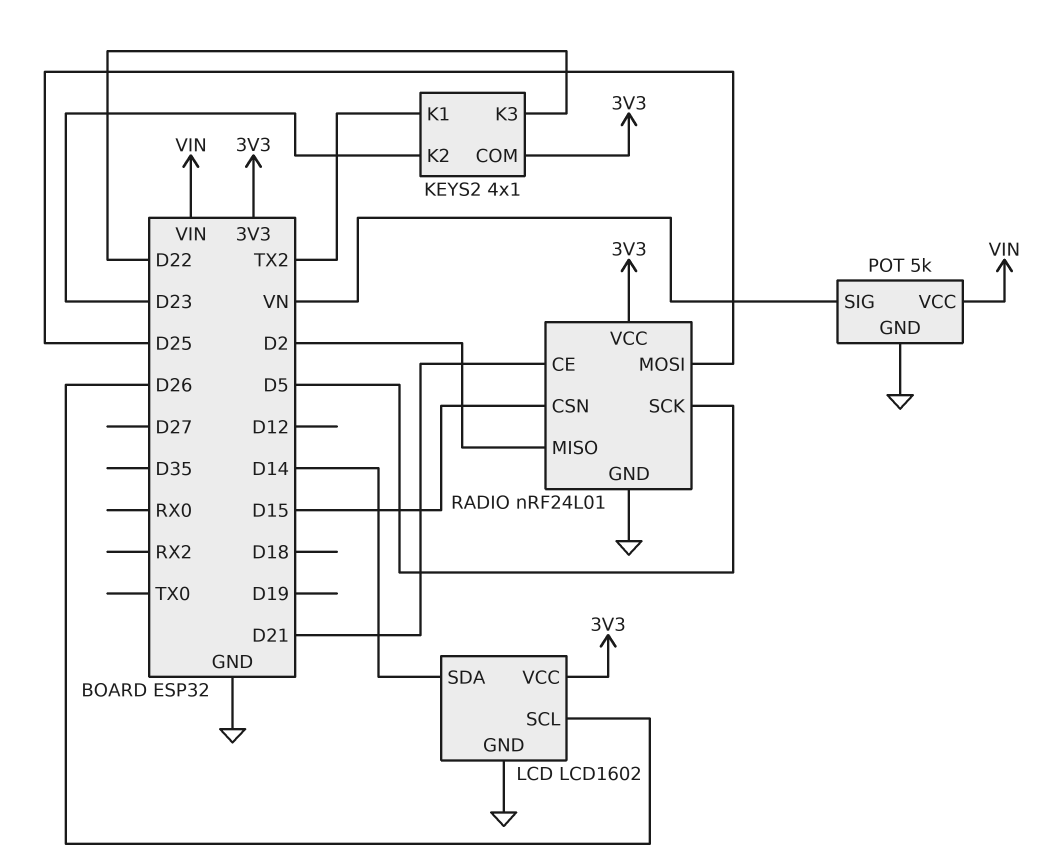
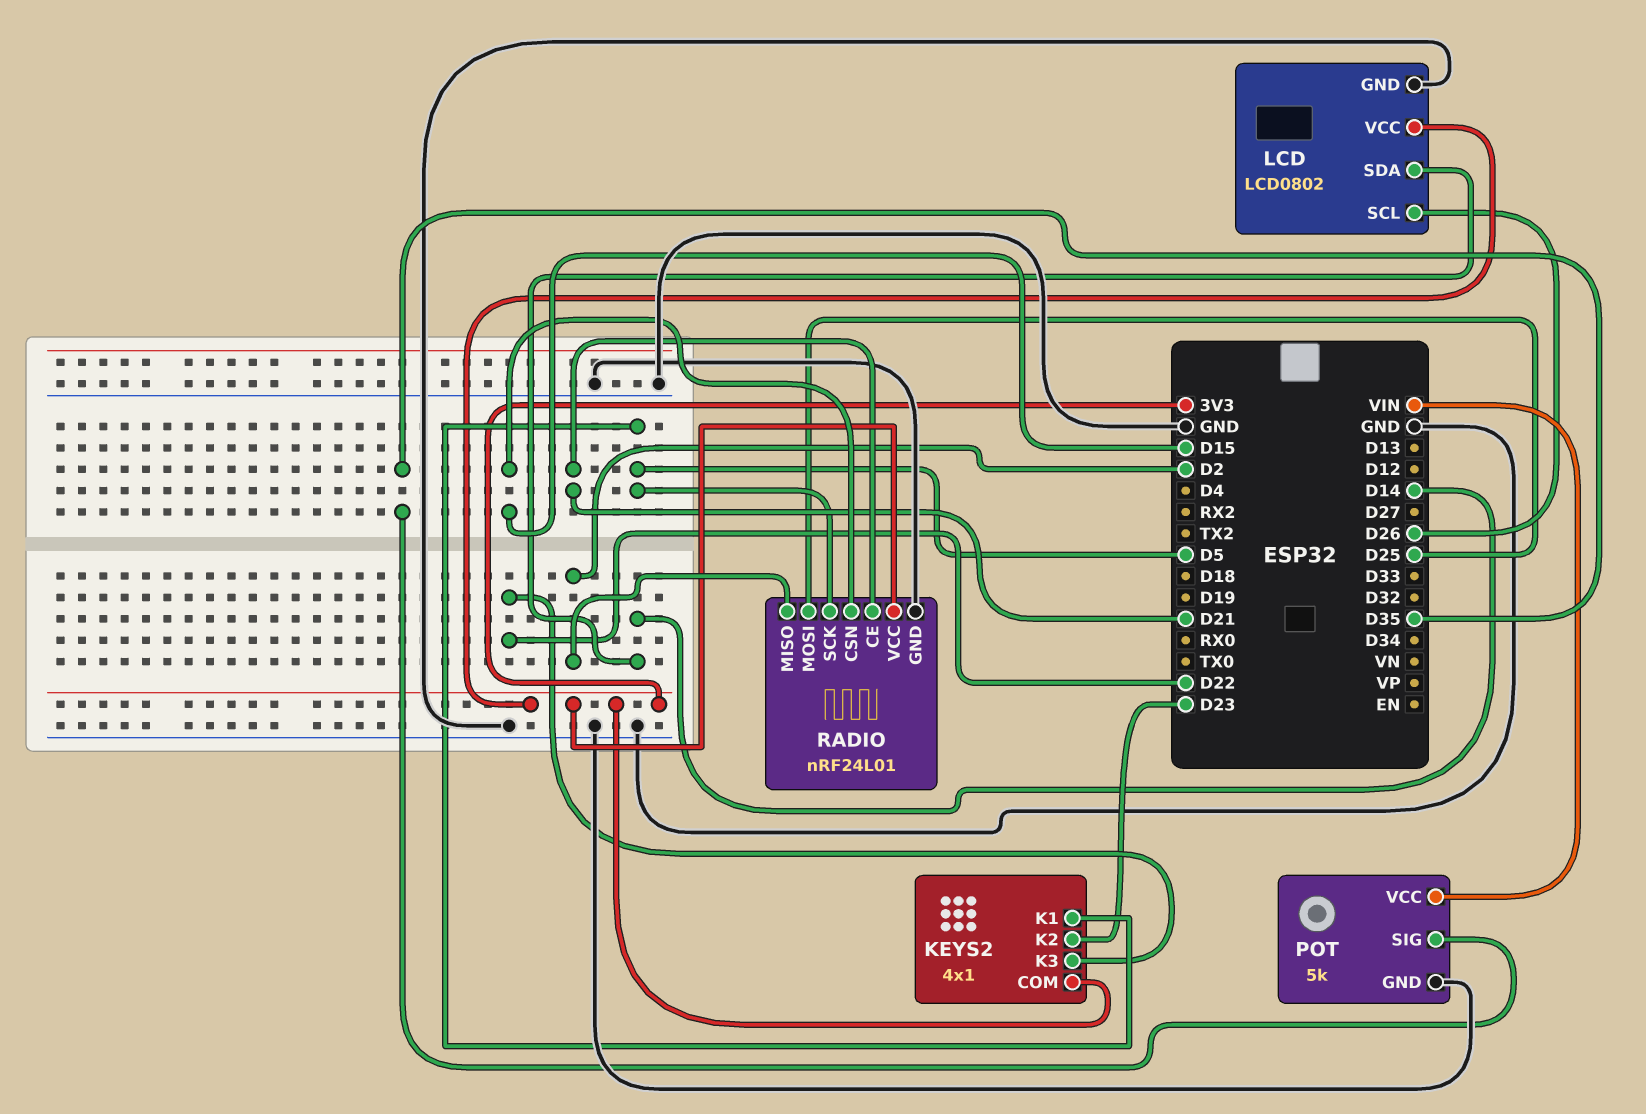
KEYS2 pin K1: TX2 -> D5
LCD: LCD1602 -> LCD0802
POT pin SIG: VN -> D35

